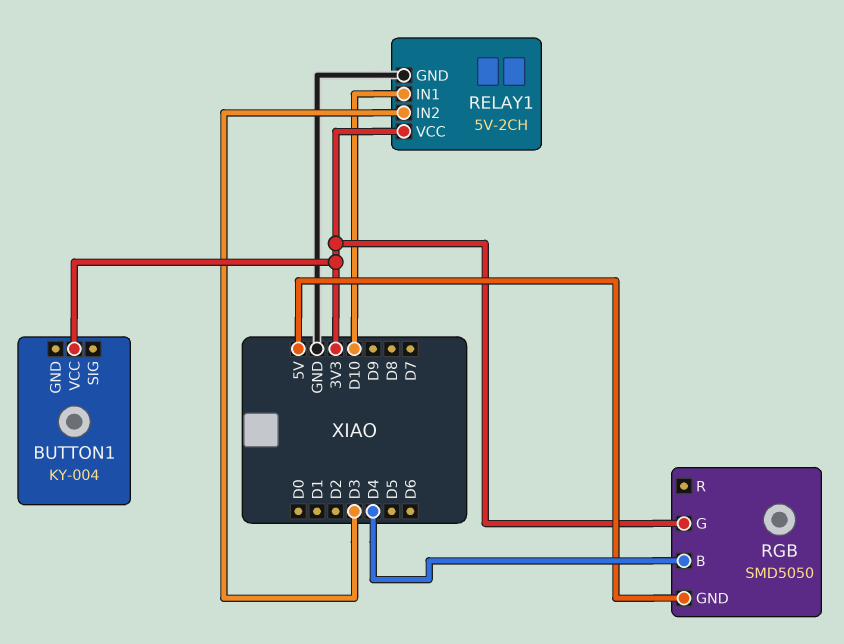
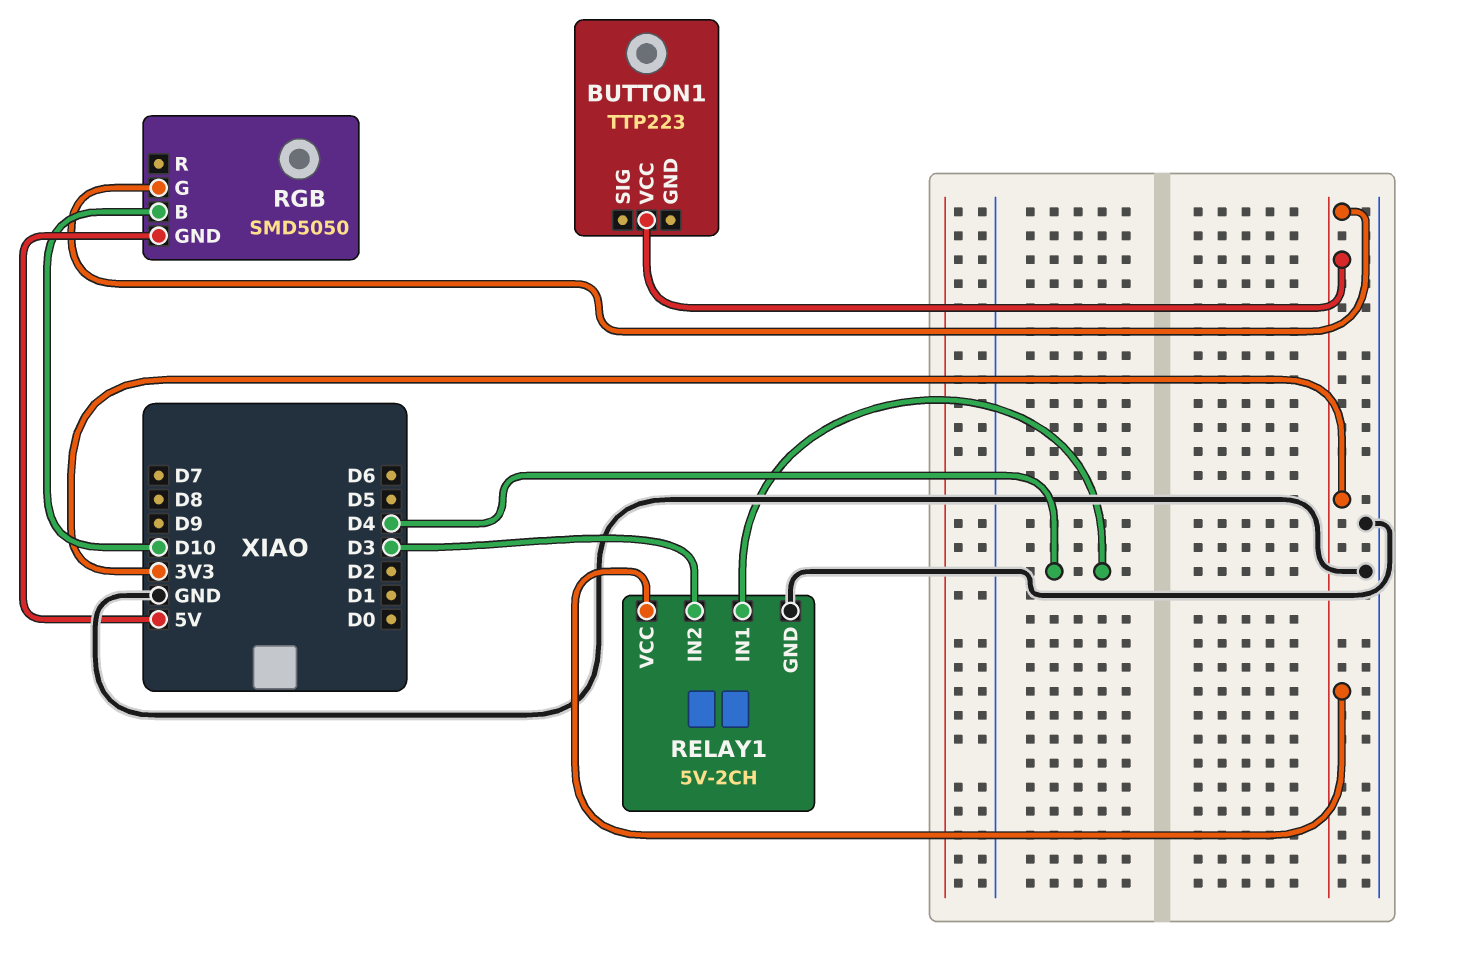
BUTTON1: KY-004 -> TTP223
RELAY1 pin IN1: D10 -> D4
RGB pin B: D4 -> D10

